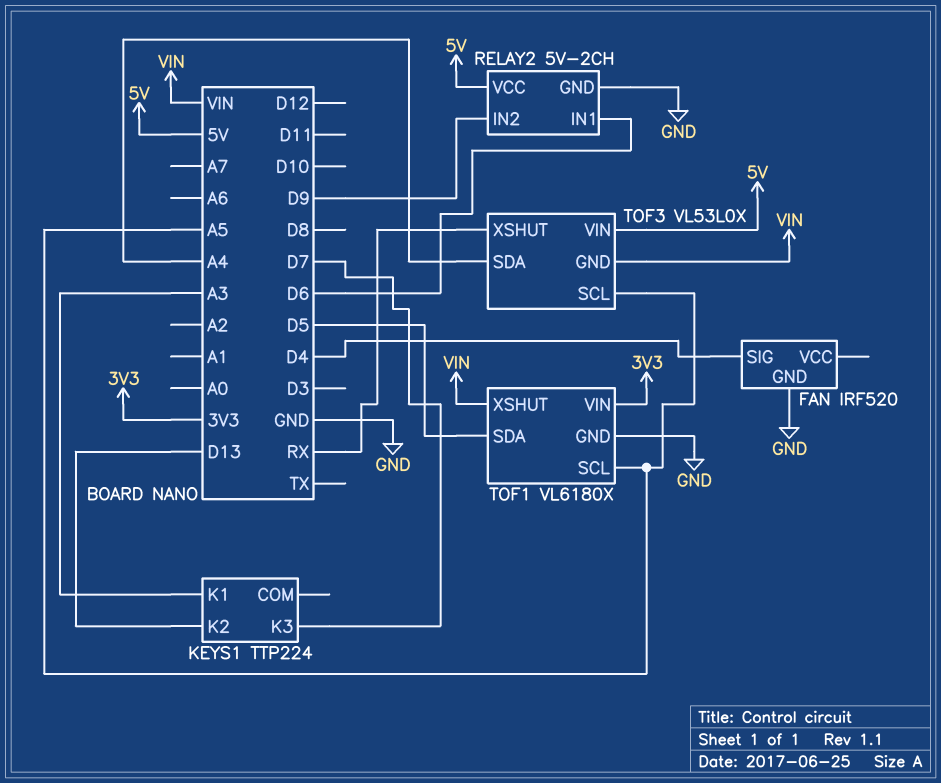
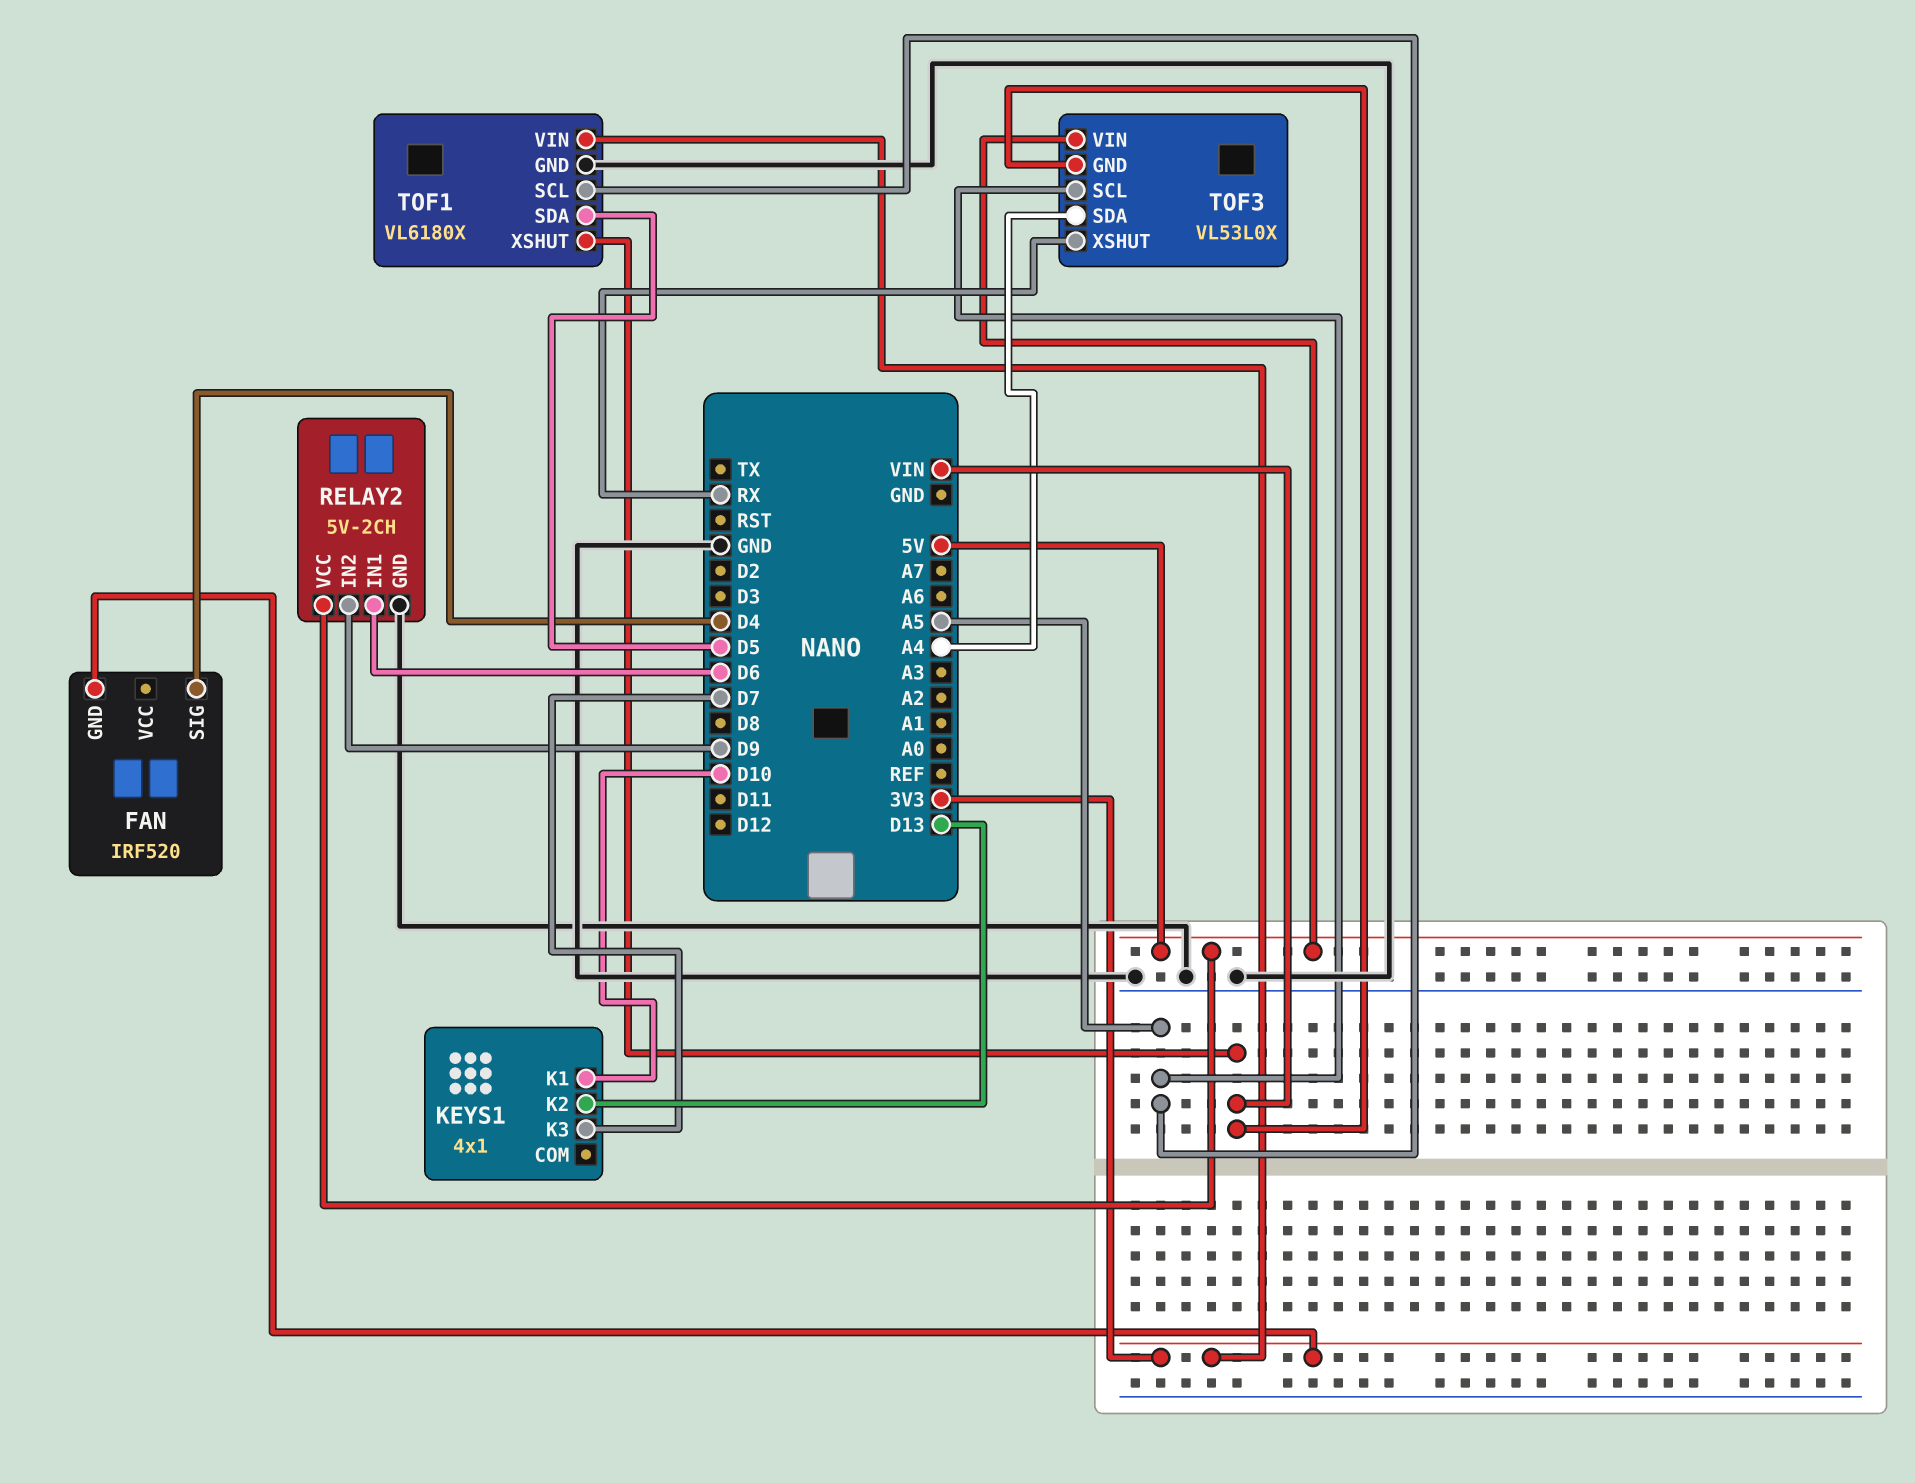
FAN pin GND: GND -> 3V3
KEYS1: TTP224 -> 4x1
KEYS1 pin K1: A3 -> D10

